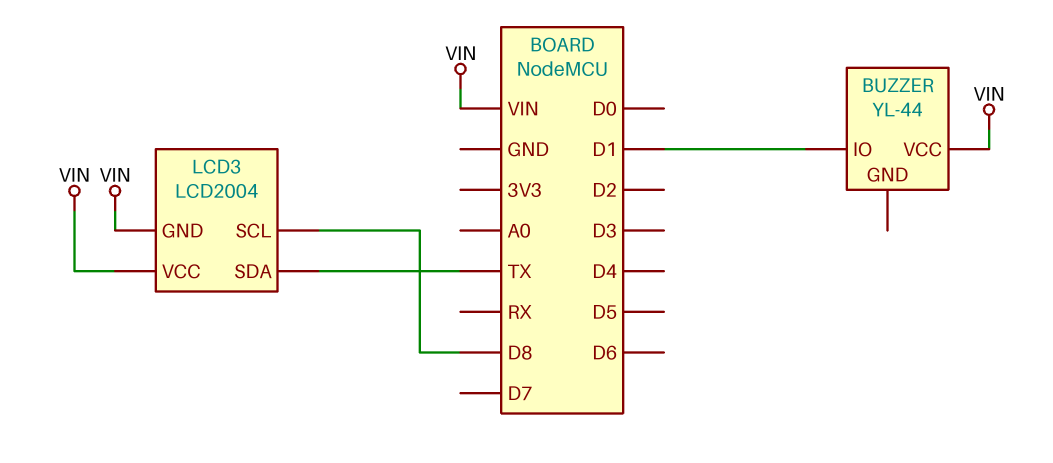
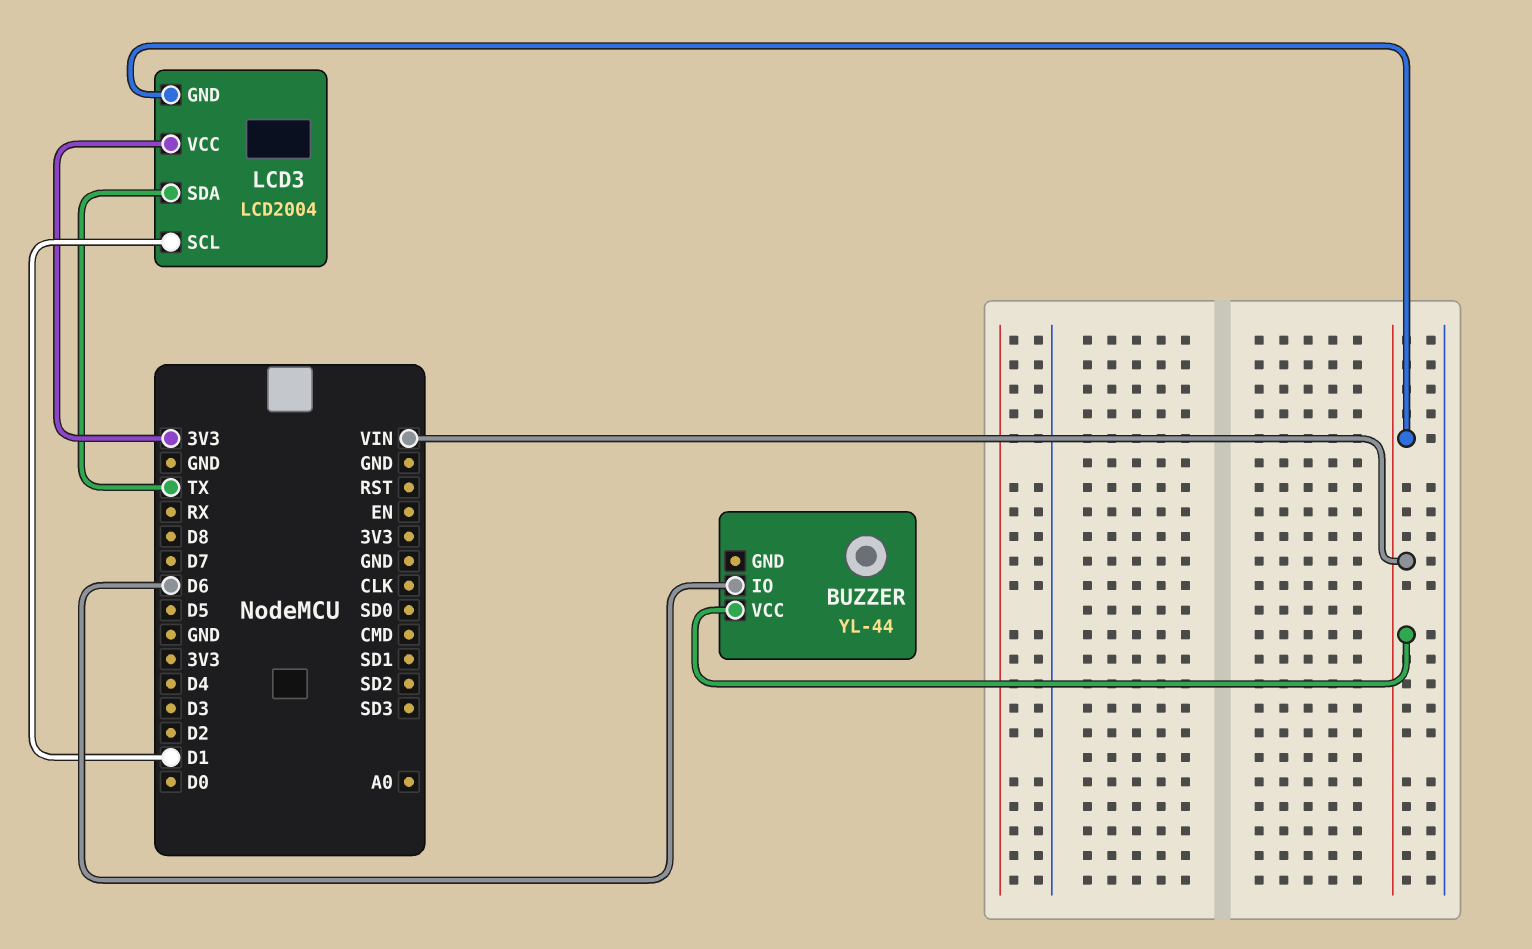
BUZZER pin IO: D1 -> D6
LCD3 pin SCL: D8 -> D1
LCD3 pin VCC: VIN -> 3V3

